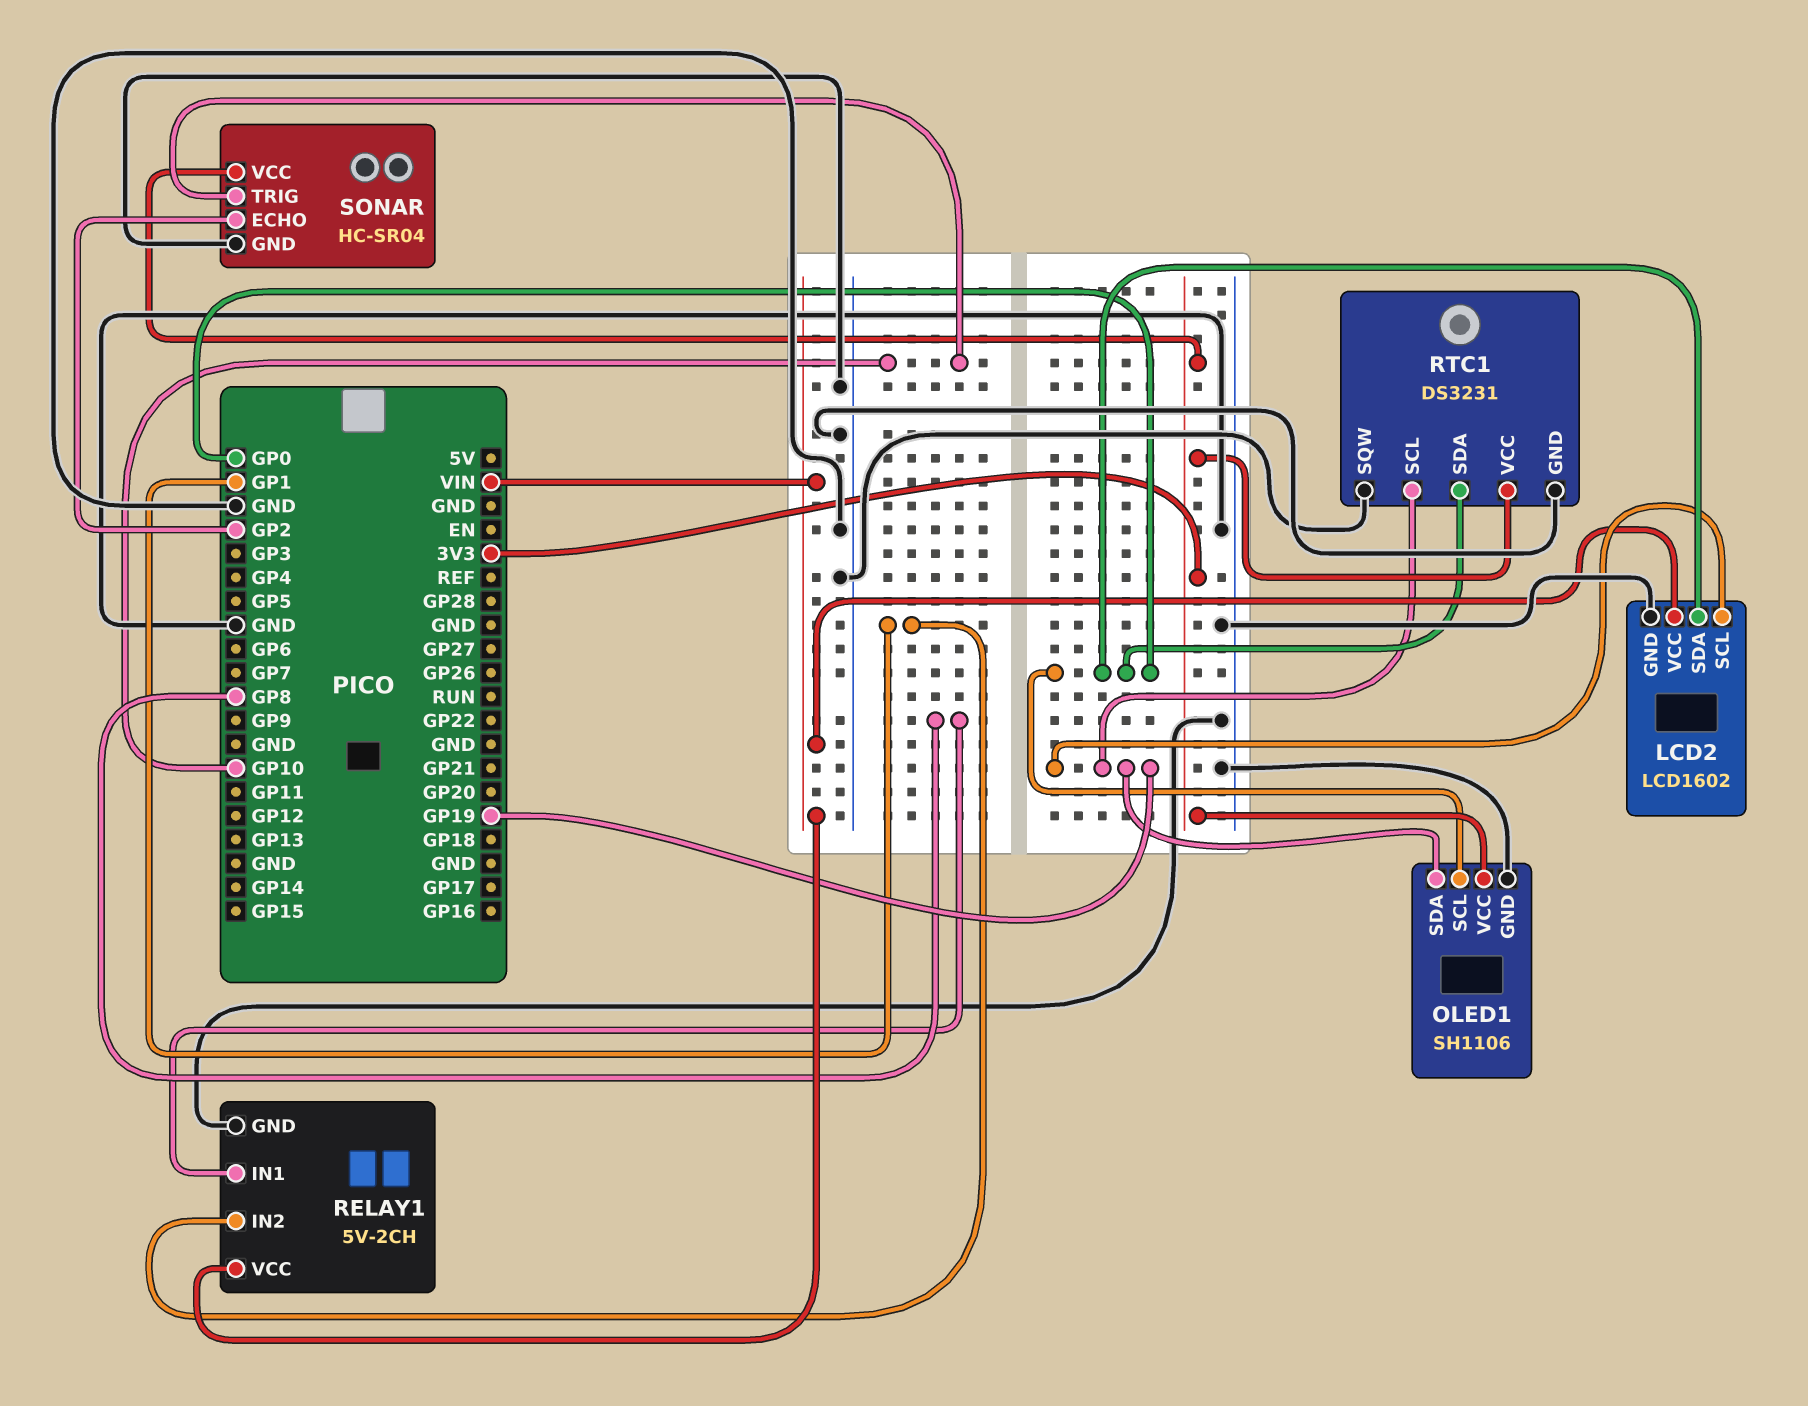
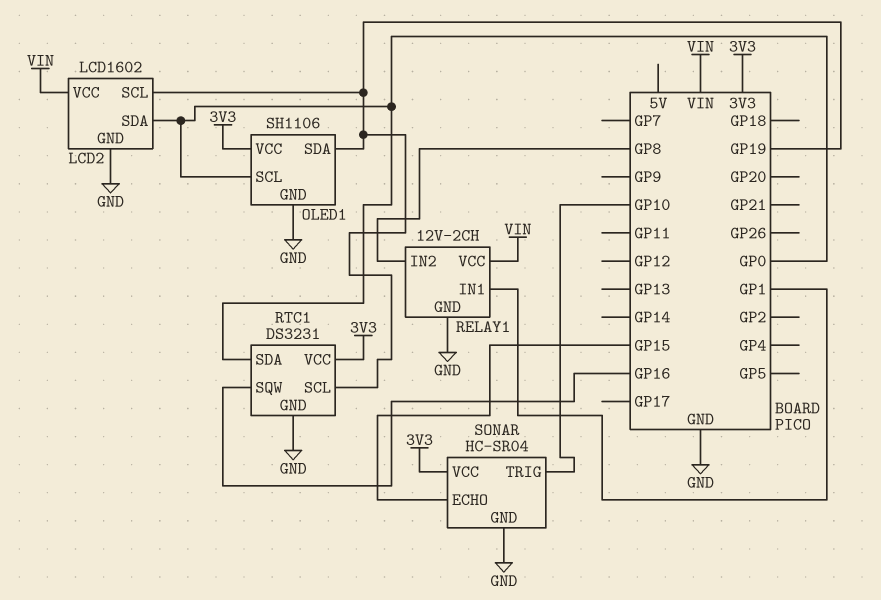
RELAY1: 5V-2CH -> 12V-2CH
RELAY1 pin IN1: GP8 -> GP1
RELAY1 pin IN2: GP1 -> GP8
RTC1 pin SQW: GND -> GP16
SONAR pin ECHO: GP2 -> GP15

